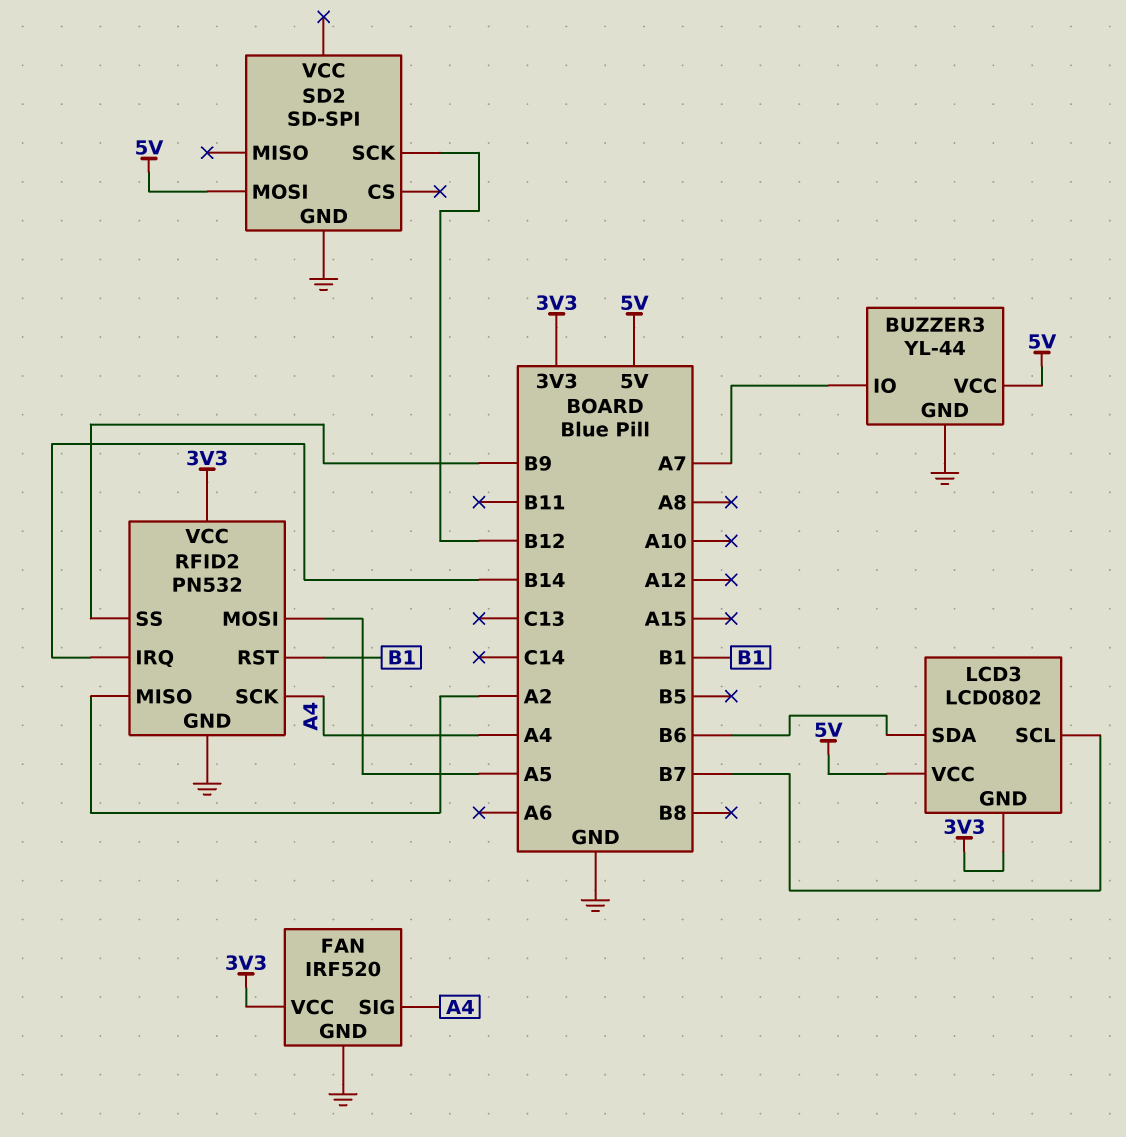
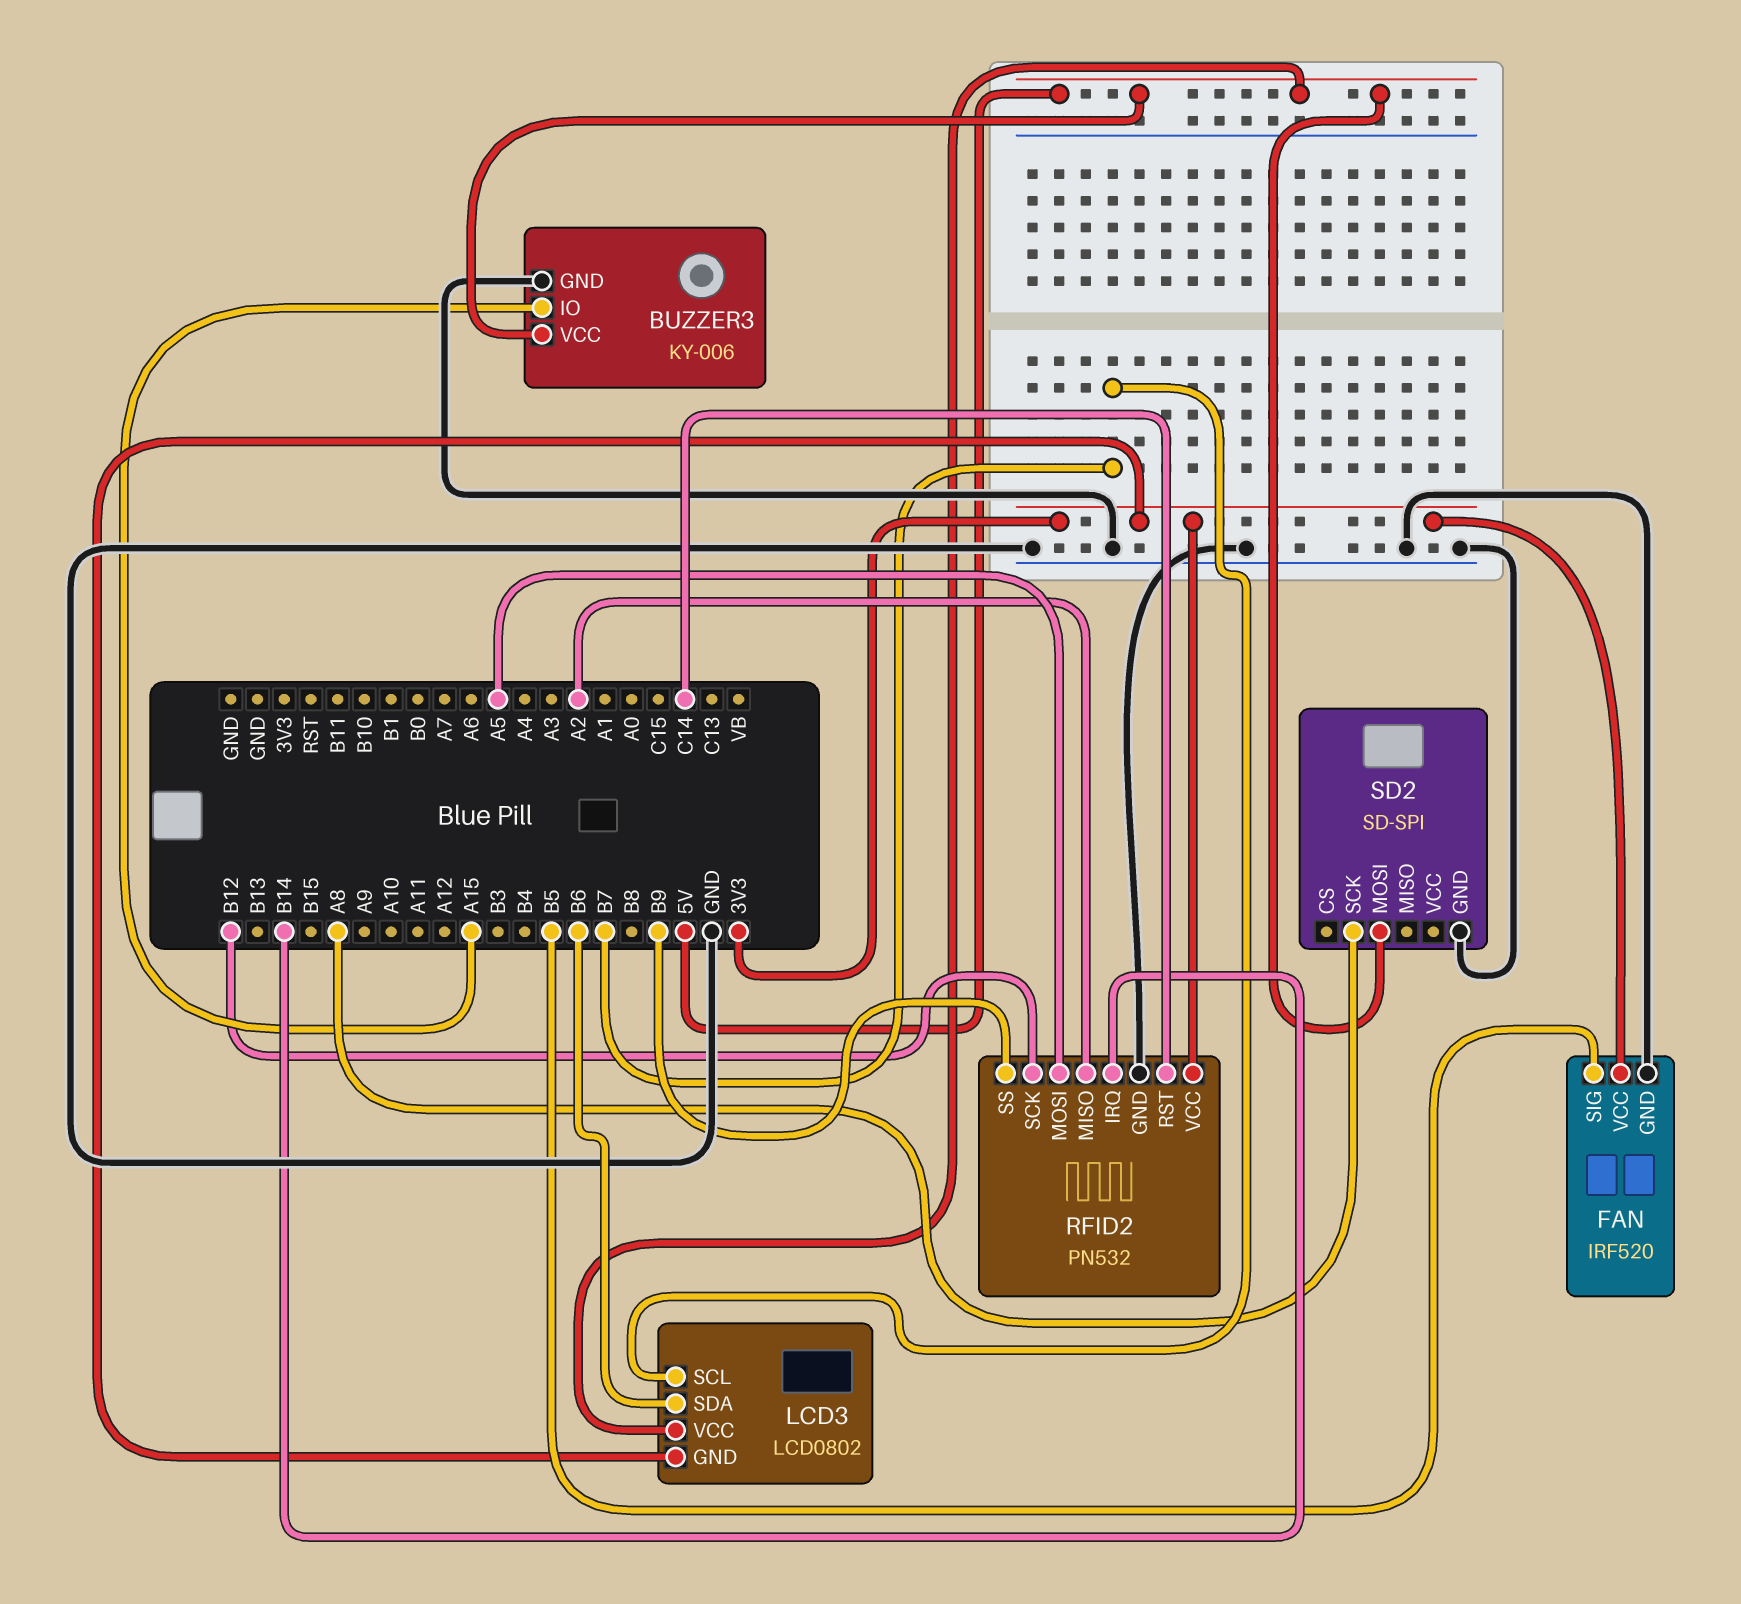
BUZZER3: YL-44 -> KY-006
BUZZER3 pin IO: A7 -> A15
FAN pin SIG: A4 -> B5
RFID2 pin RST: B1 -> C14
RFID2 pin SCK: A4 -> B12
SD2 pin SCK: B12 -> A8

